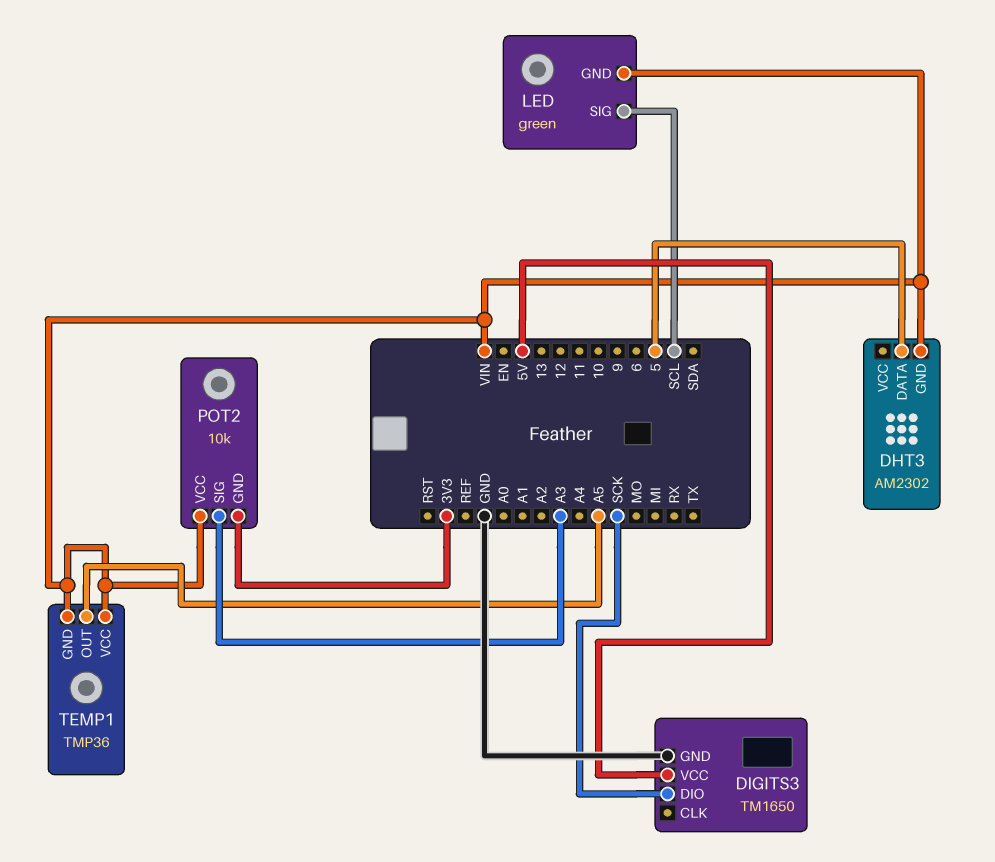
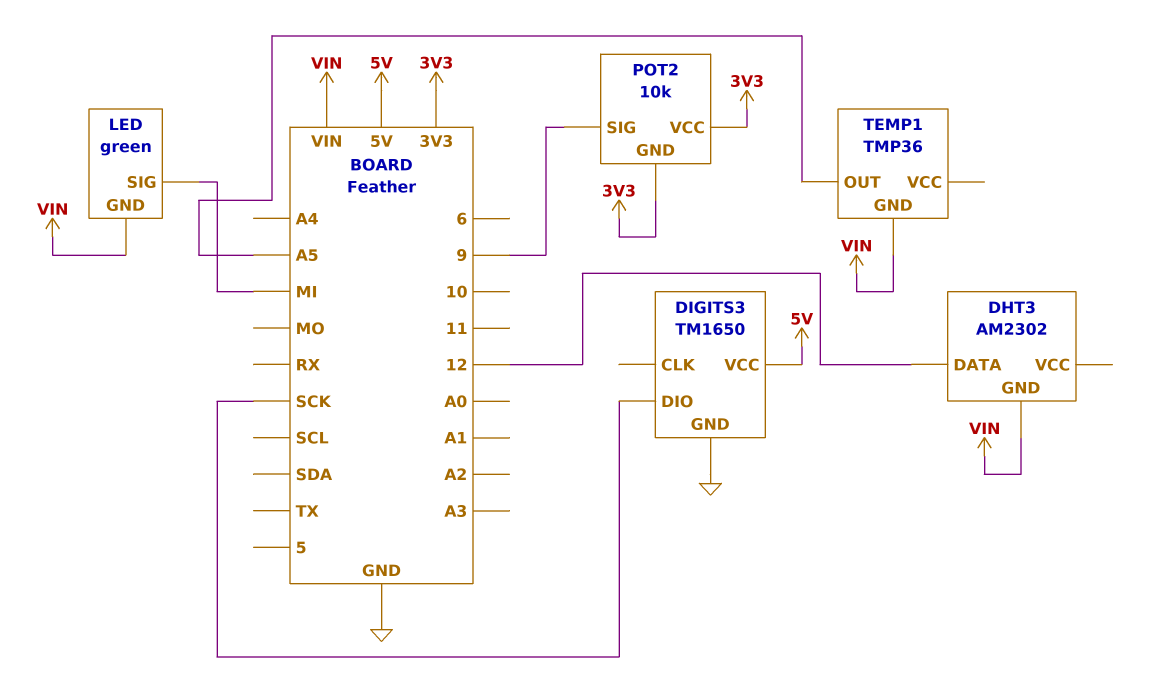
DHT3 pin DATA: 5 -> 12
LED pin SIG: SCL -> MI
POT2 pin SIG: A3 -> 9
POT2 pin VCC: VIN -> 3V3
TEMP1 pin VCC: VIN -> none

